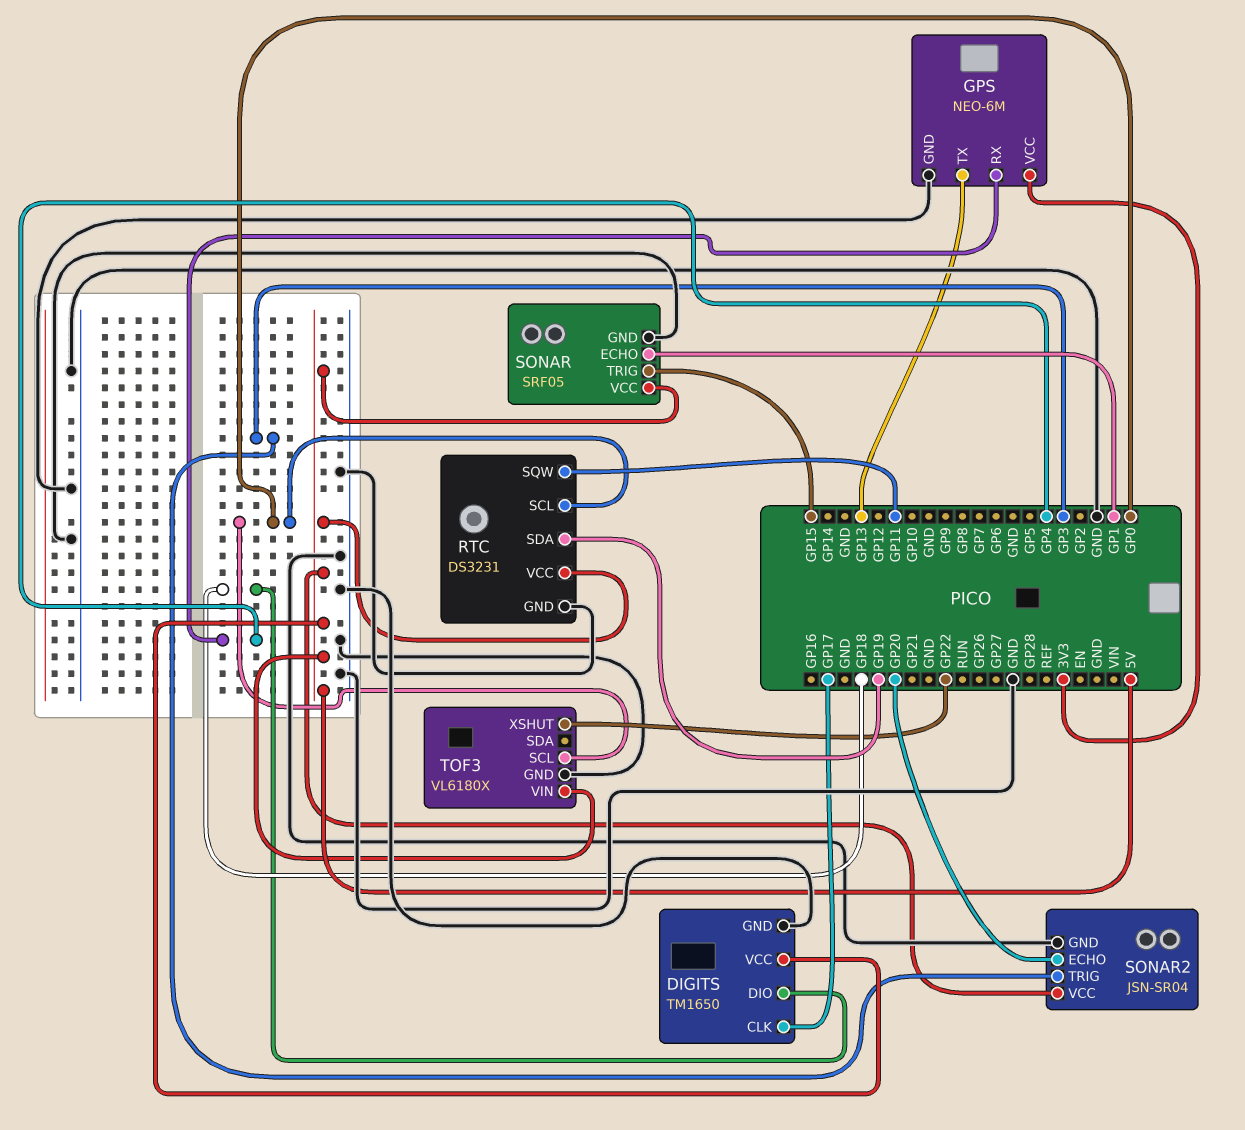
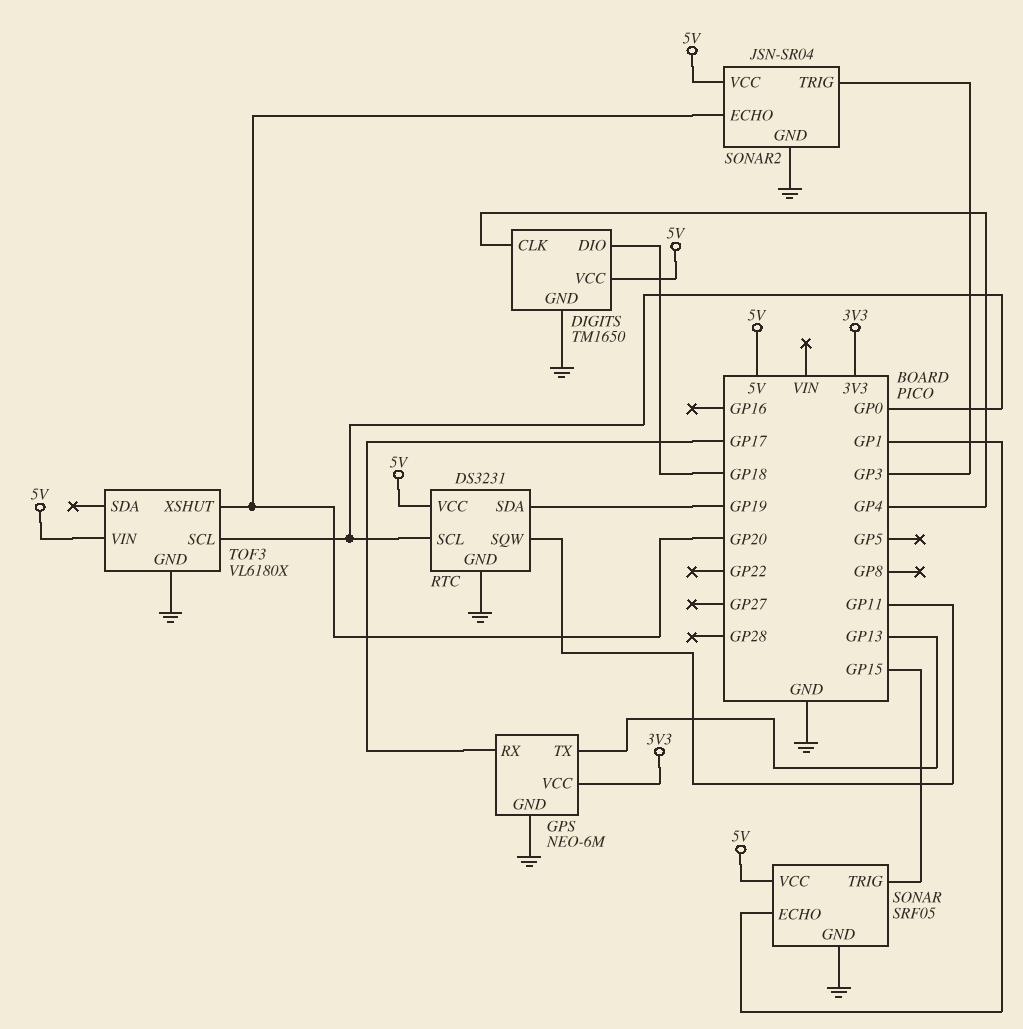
DIGITS pin CLK: GP17 -> GP4
GPS pin RX: GP4 -> GP17
TOF3 pin XSHUT: GP22 -> GP20

